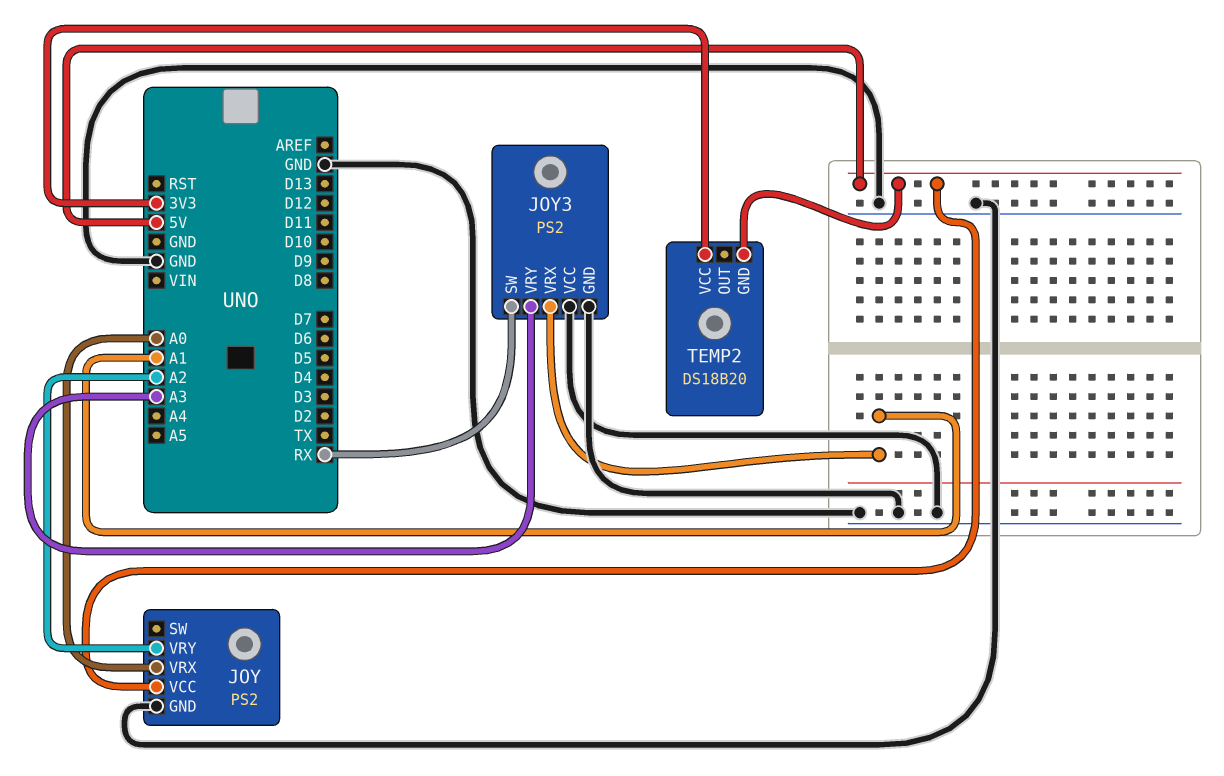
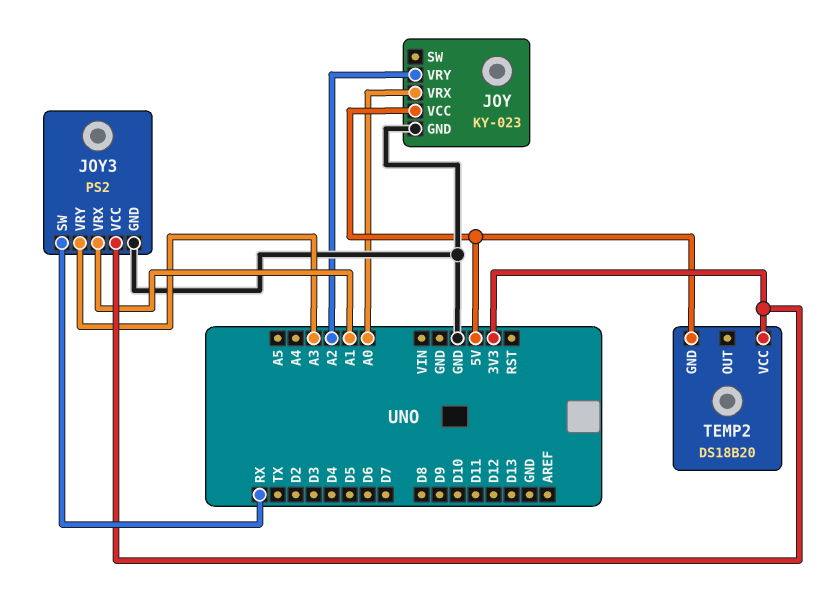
JOY: PS2 -> KY-023
JOY3 pin VCC: GND -> 3V3

